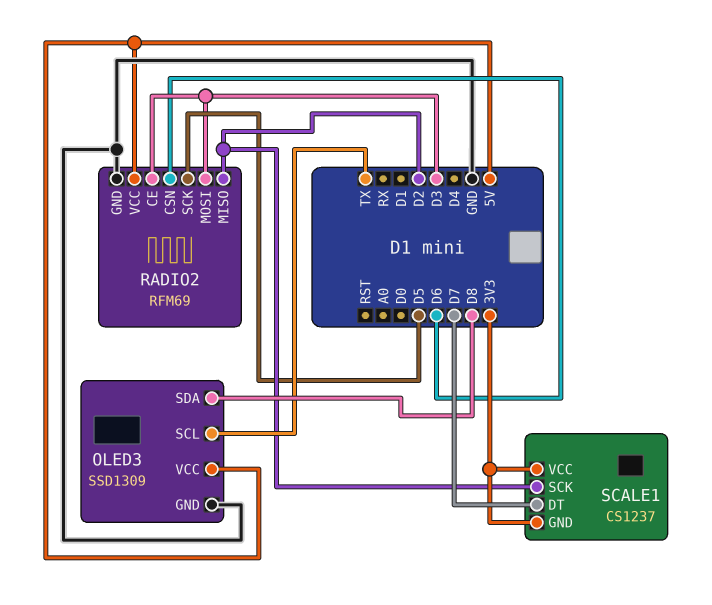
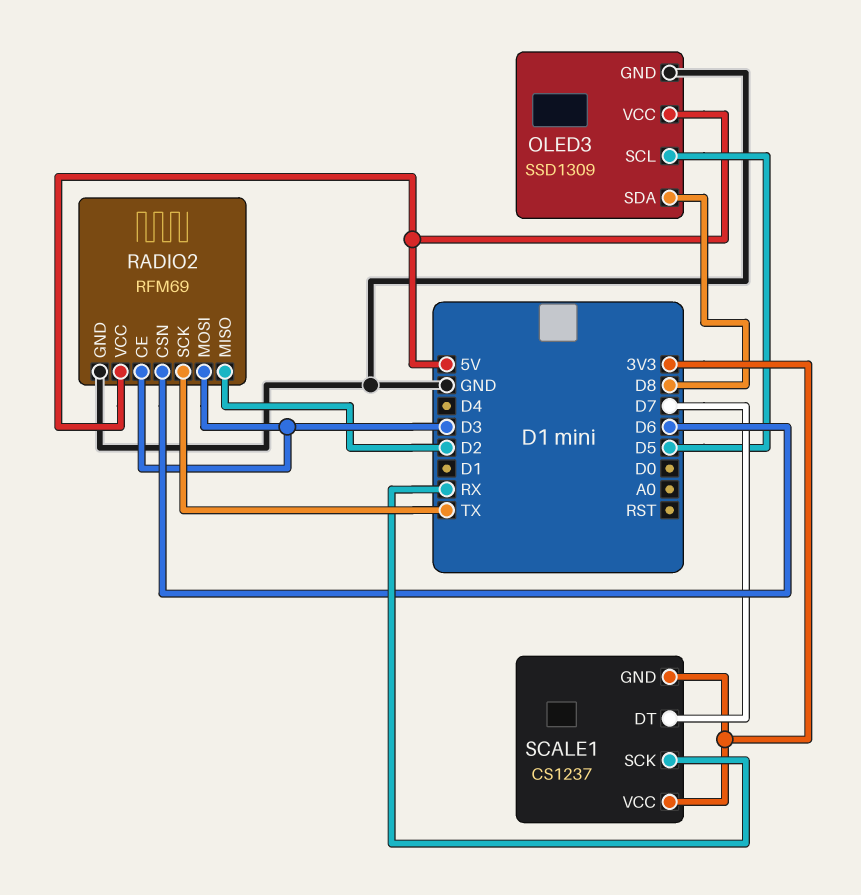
OLED3 pin SCL: TX -> D5
RADIO2 pin SCK: D5 -> TX
SCALE1 pin SCK: D2 -> RX

